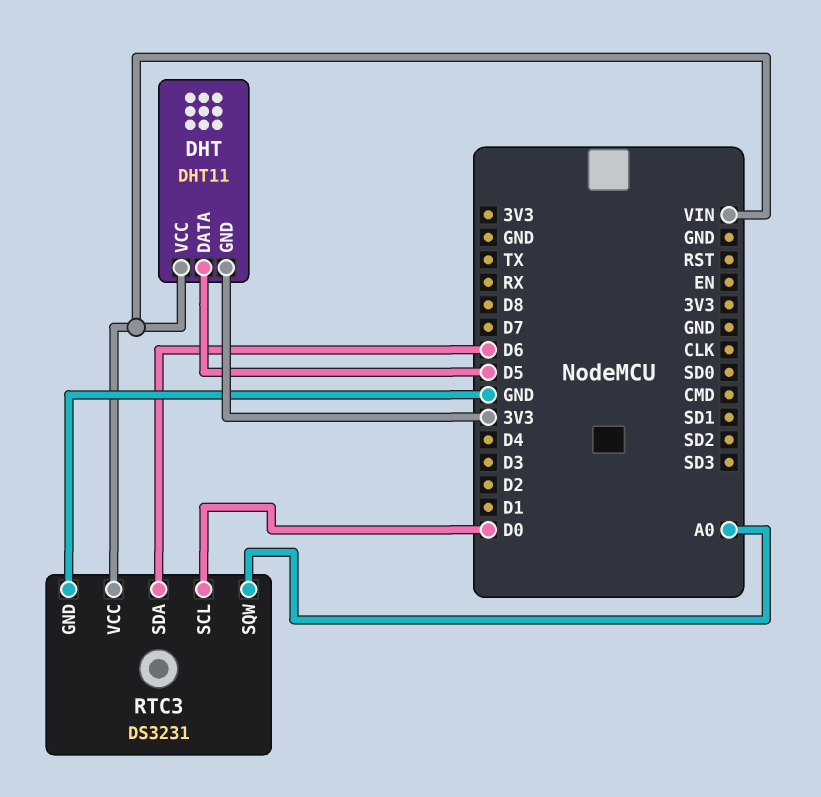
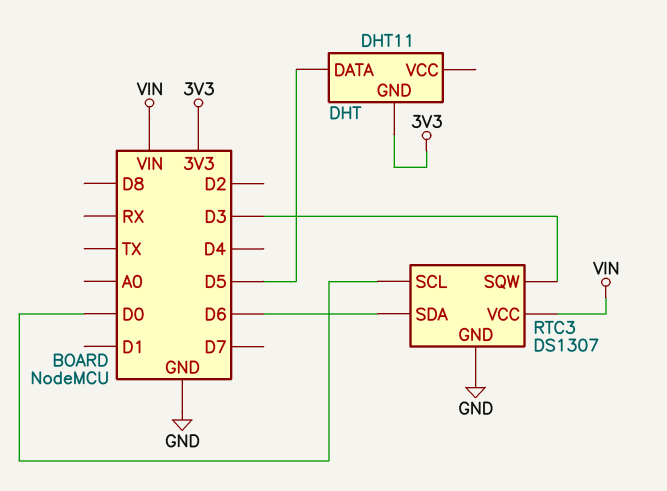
DHT pin VCC: VIN -> none
RTC3: DS3231 -> DS1307
RTC3 pin SQW: A0 -> D3

